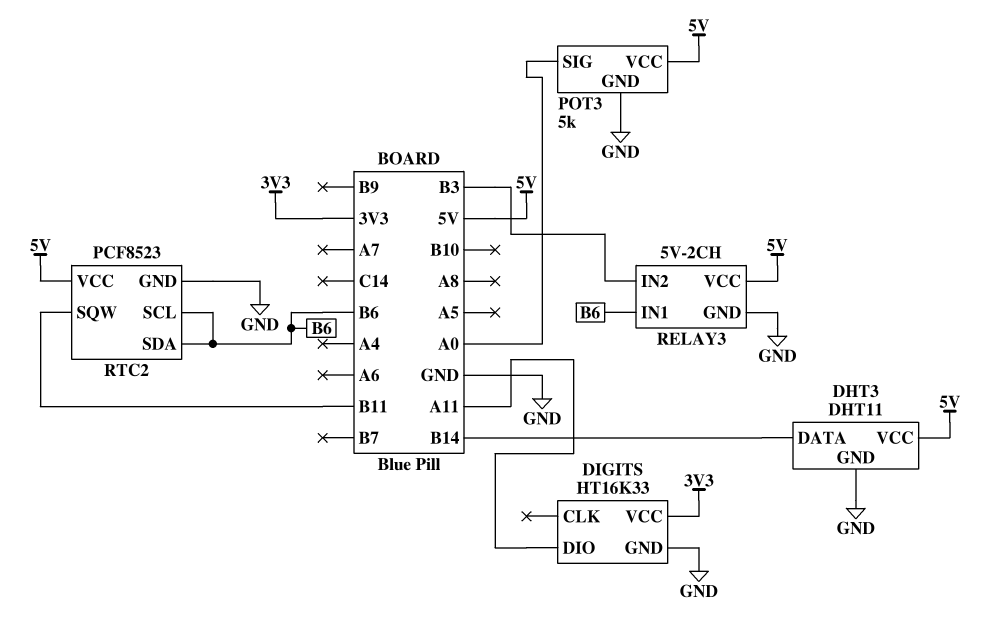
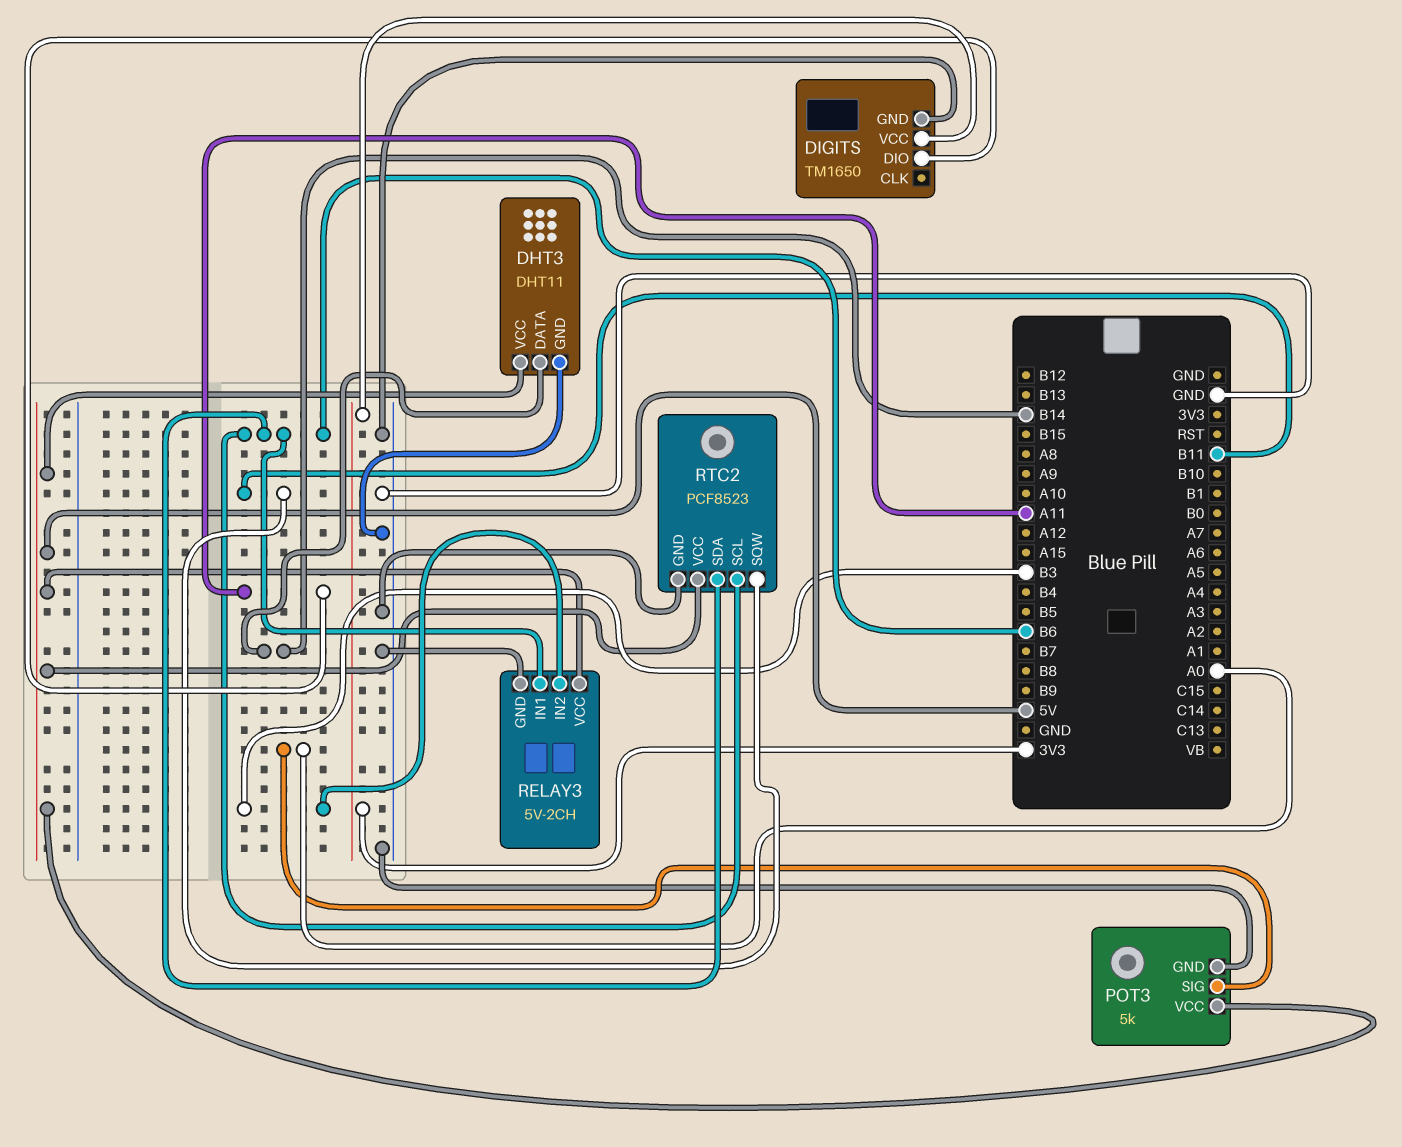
DIGITS: HT16K33 -> TM1650

